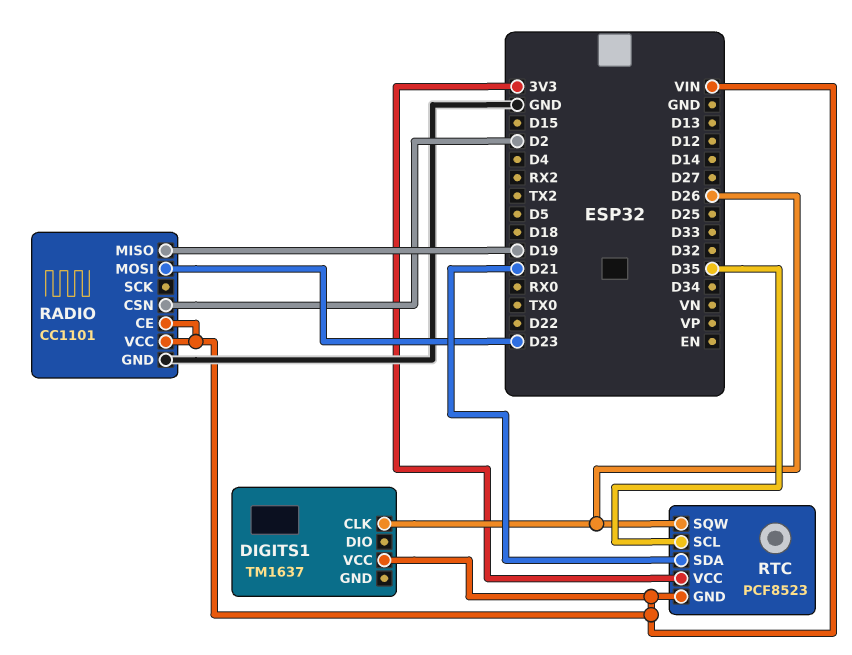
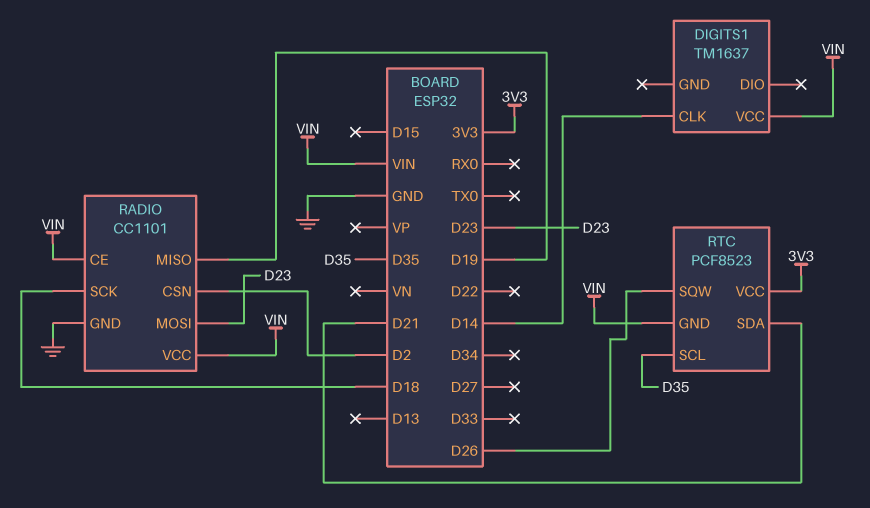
DIGITS1 pin CLK: D26 -> D14
RADIO pin SCK: none -> D18

